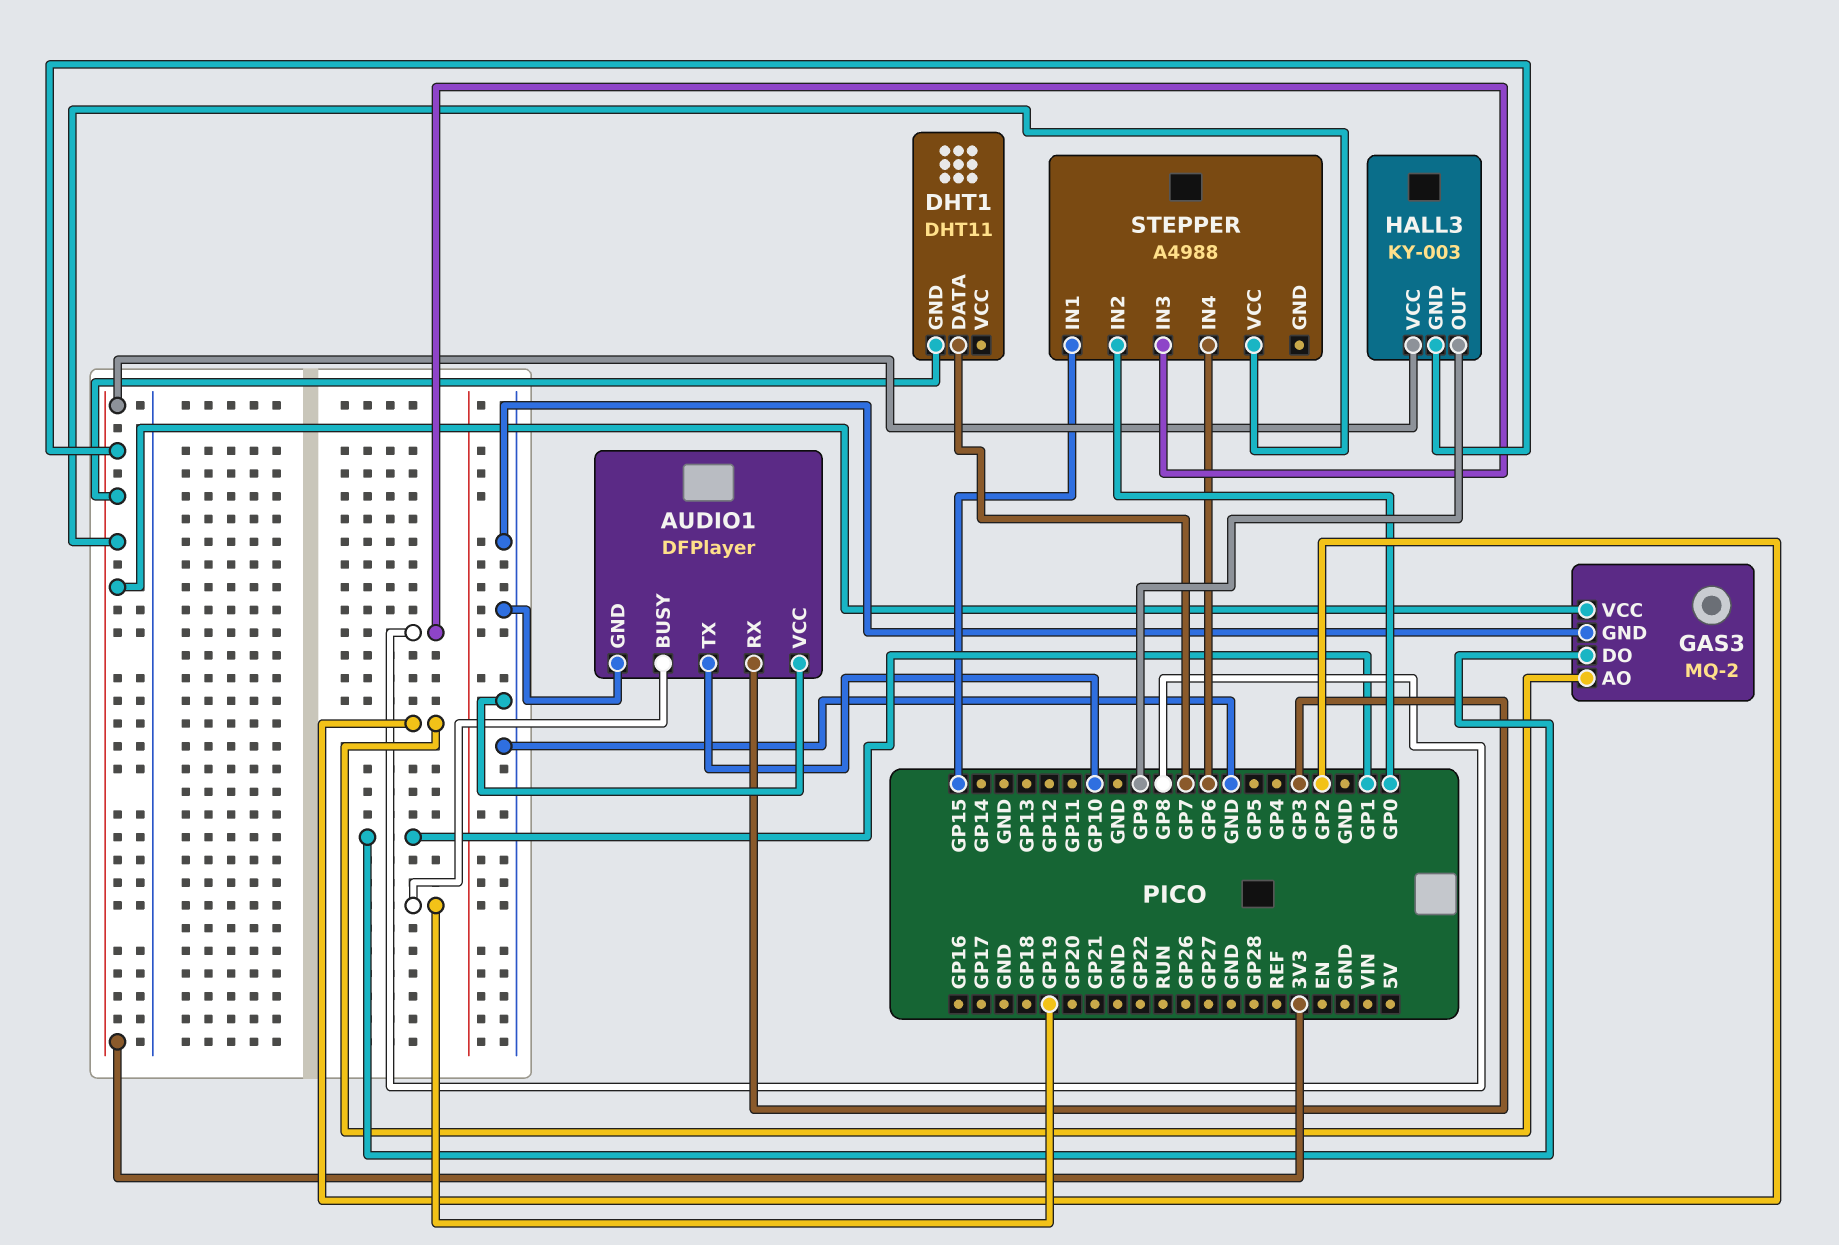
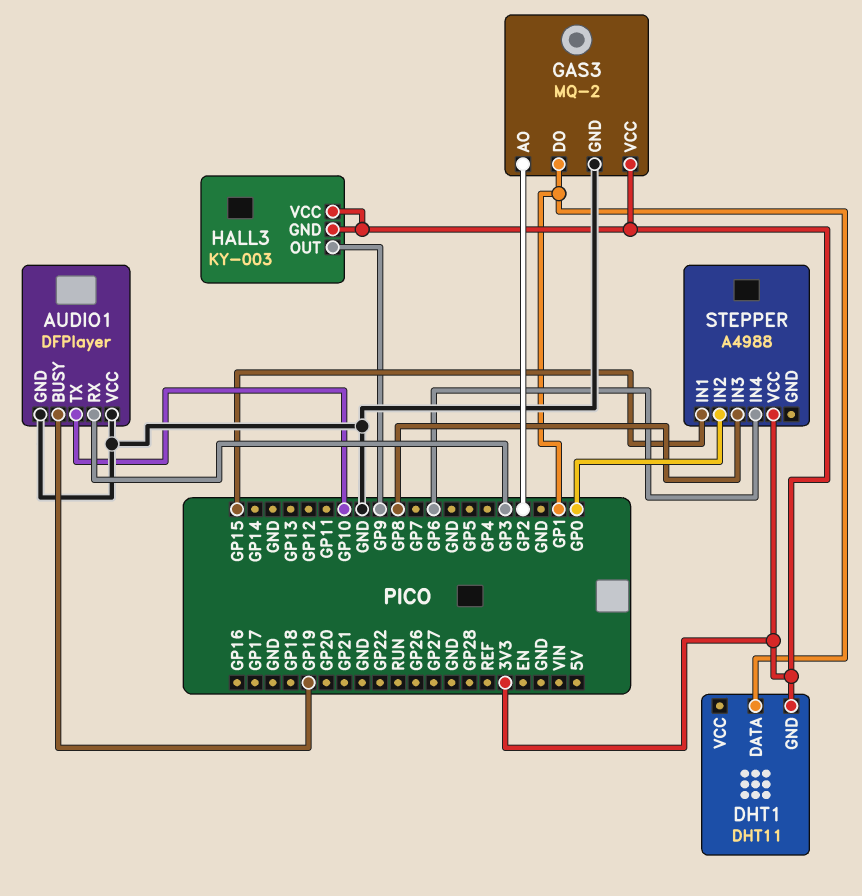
DHT1 pin DATA: GP7 -> GP1

